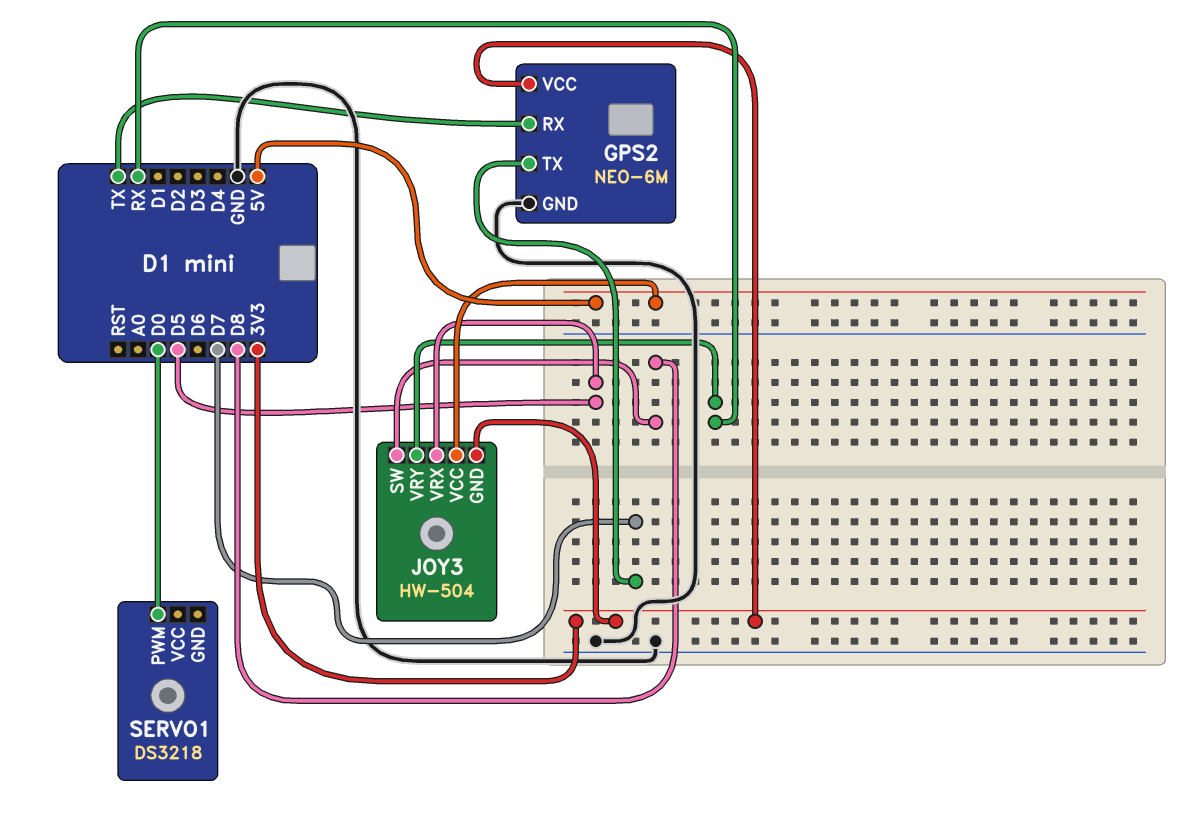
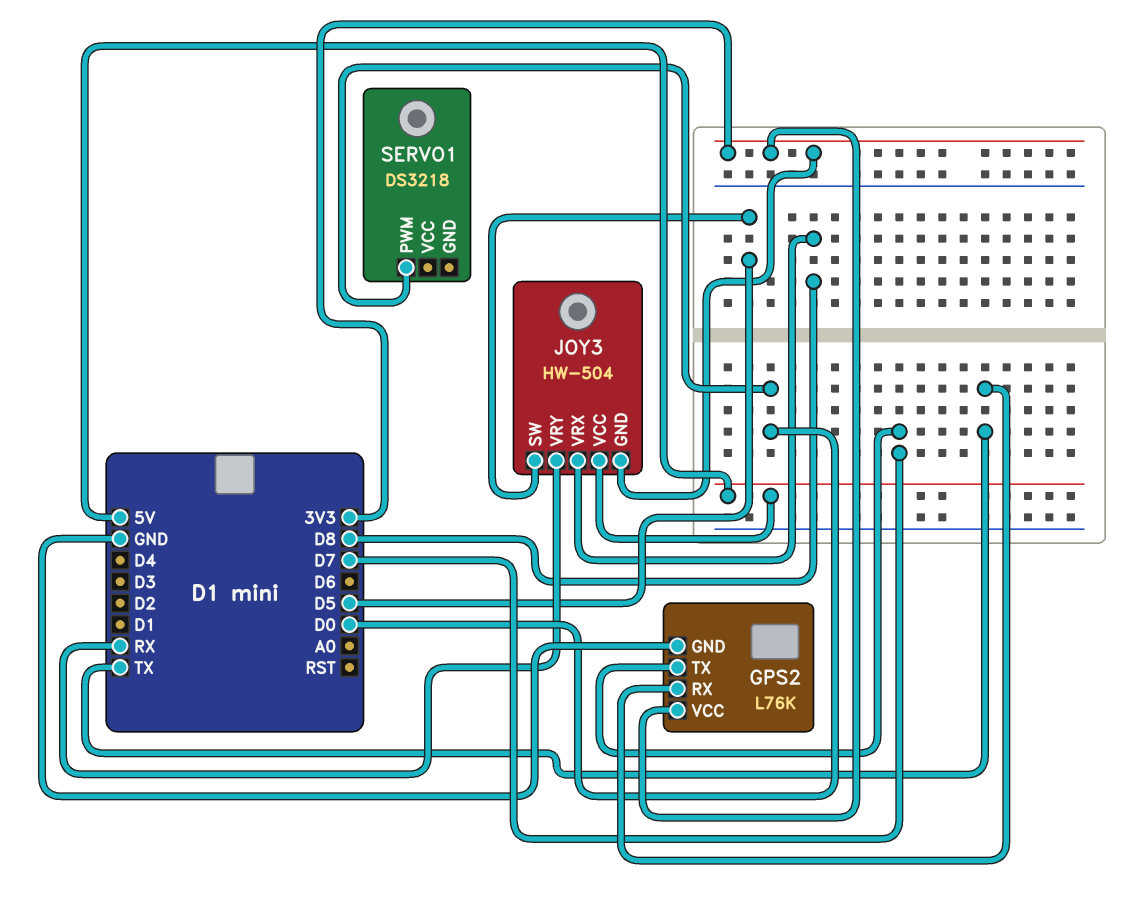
GPS2: NEO-6M -> L76K
JOY3 pin SW: D8 -> D5
JOY3 pin VRX: D5 -> D8

